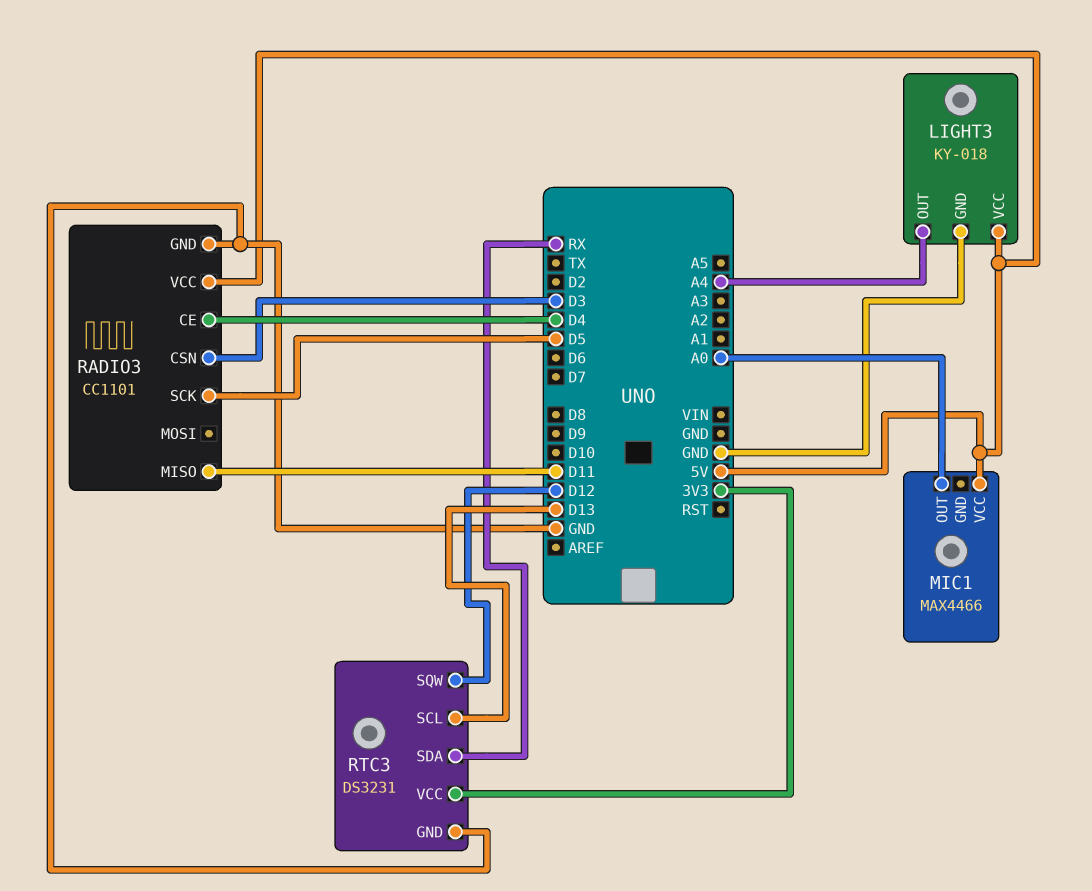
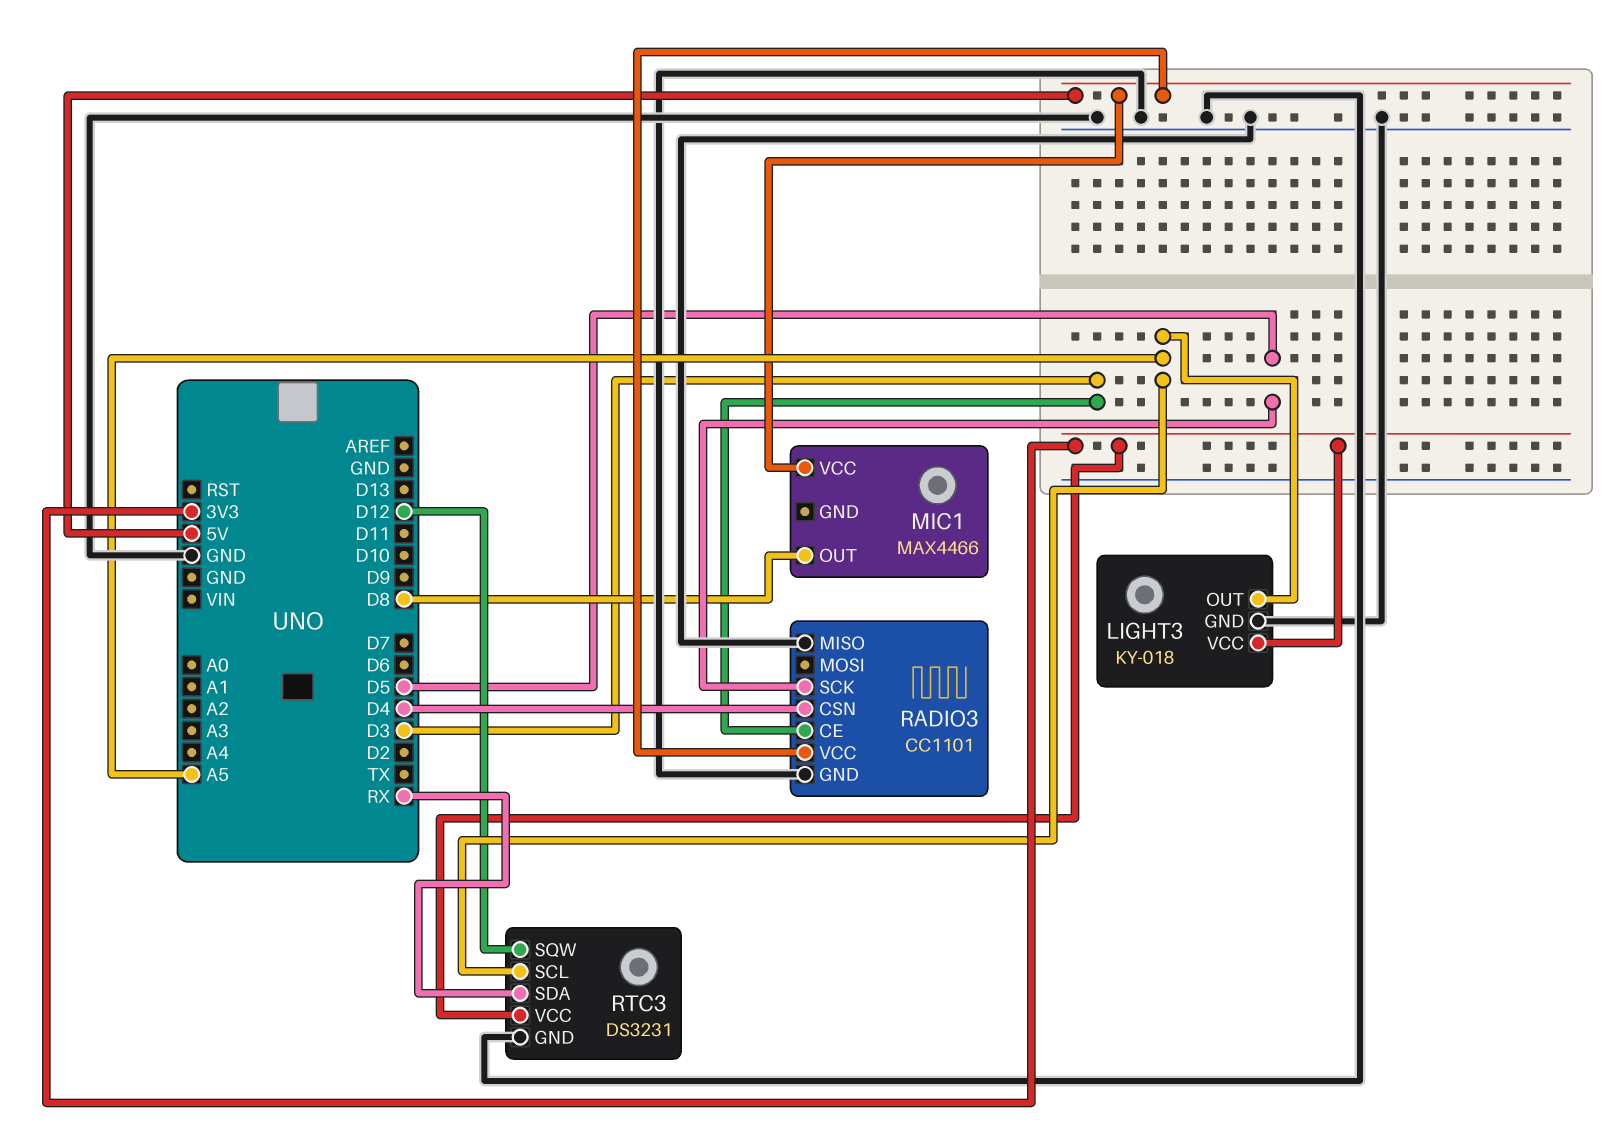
LIGHT3 pin OUT: A4 -> A5
LIGHT3 pin VCC: 5V -> 3V3
MIC1 pin OUT: A0 -> D8
RADIO3 pin CE: D4 -> D3
RADIO3 pin CSN: D3 -> D4
RADIO3 pin MISO: D11 -> GND
RTC3 pin SCL: D13 -> A5

